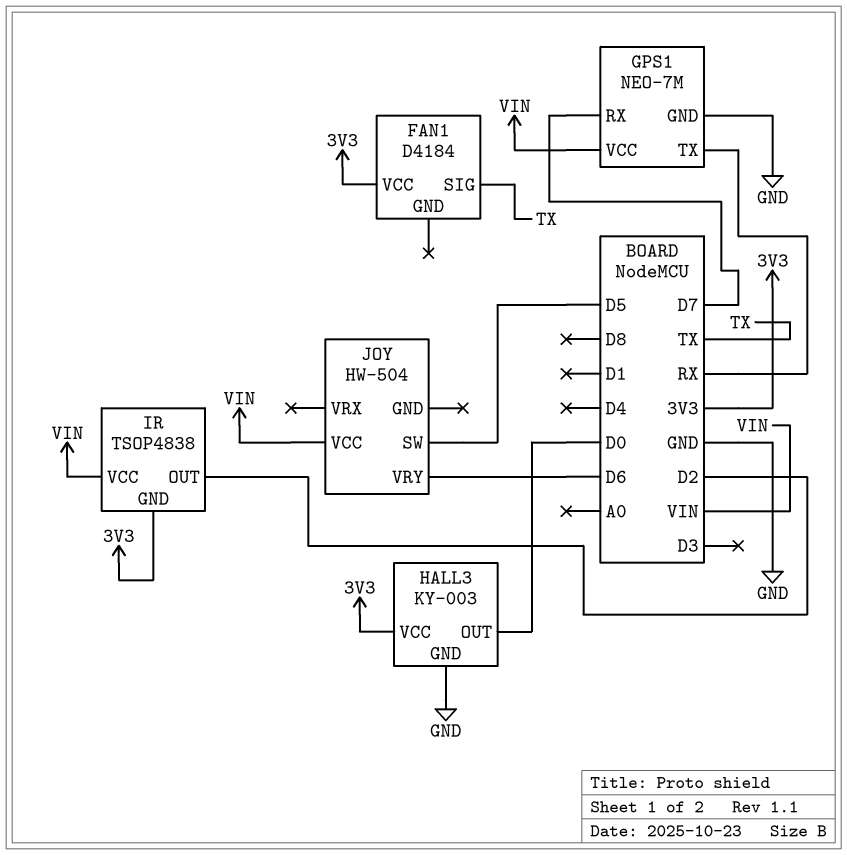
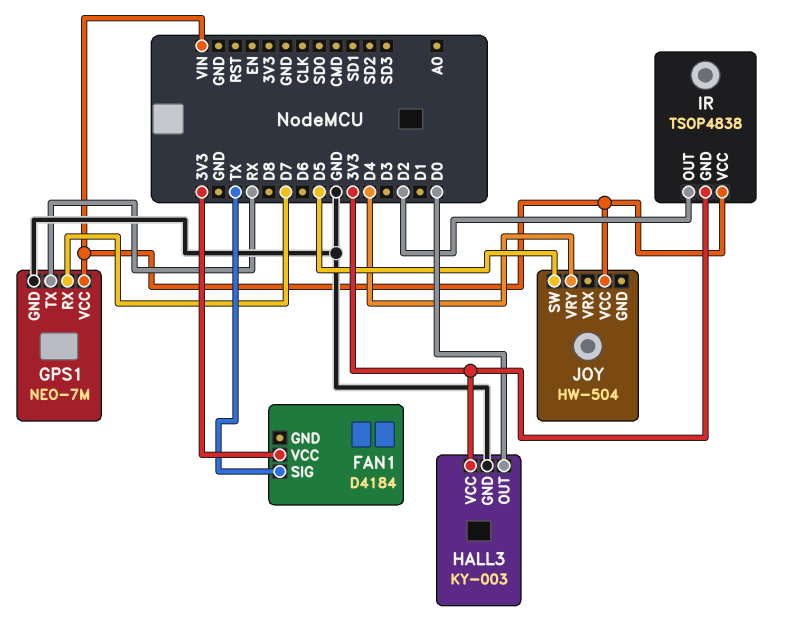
JOY pin VRY: D6 -> D4

